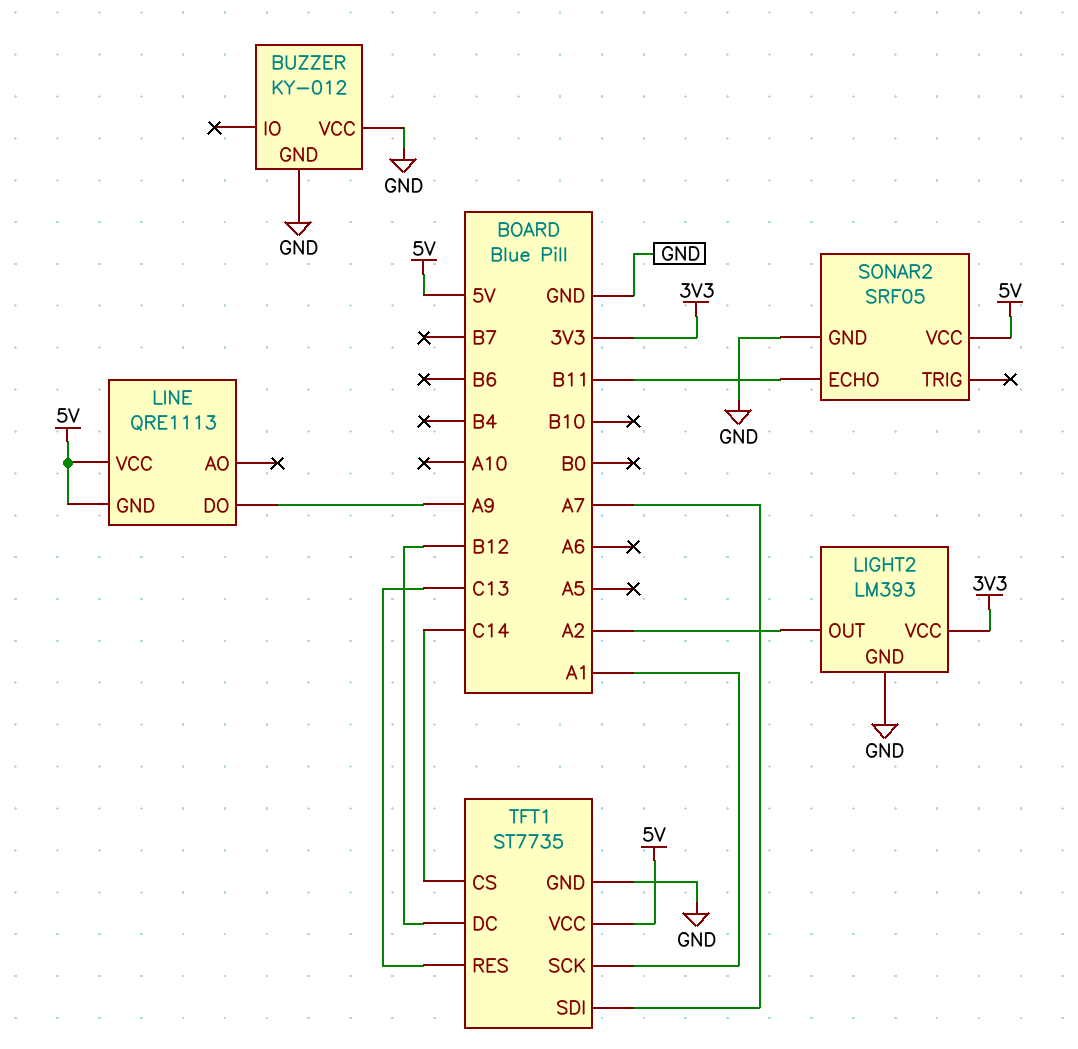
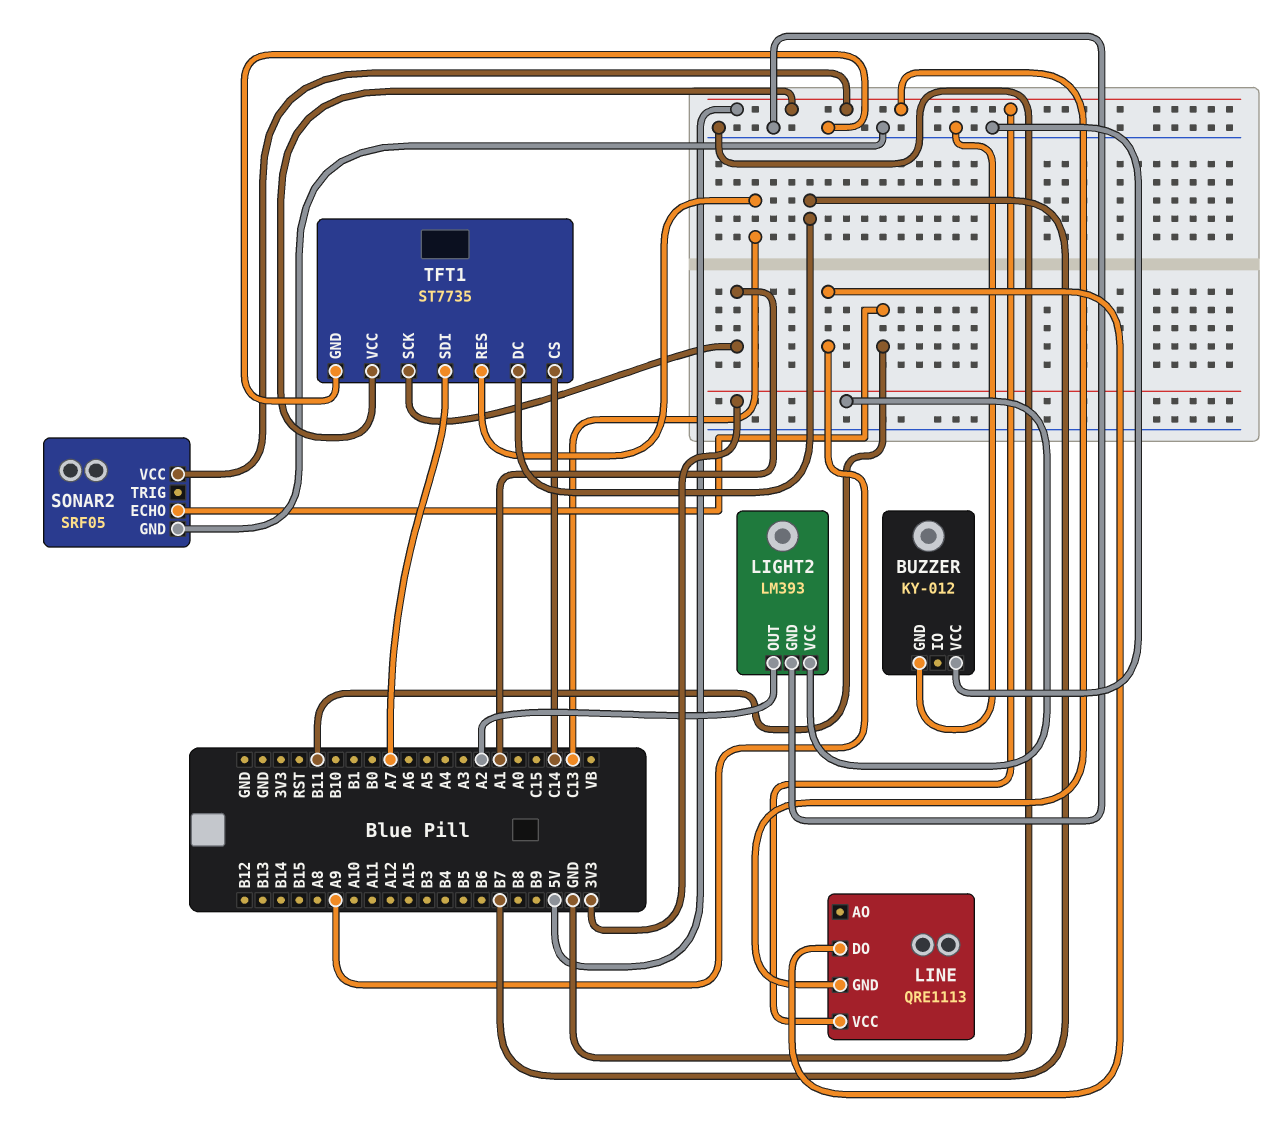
TFT1 pin DC: B12 -> B7

